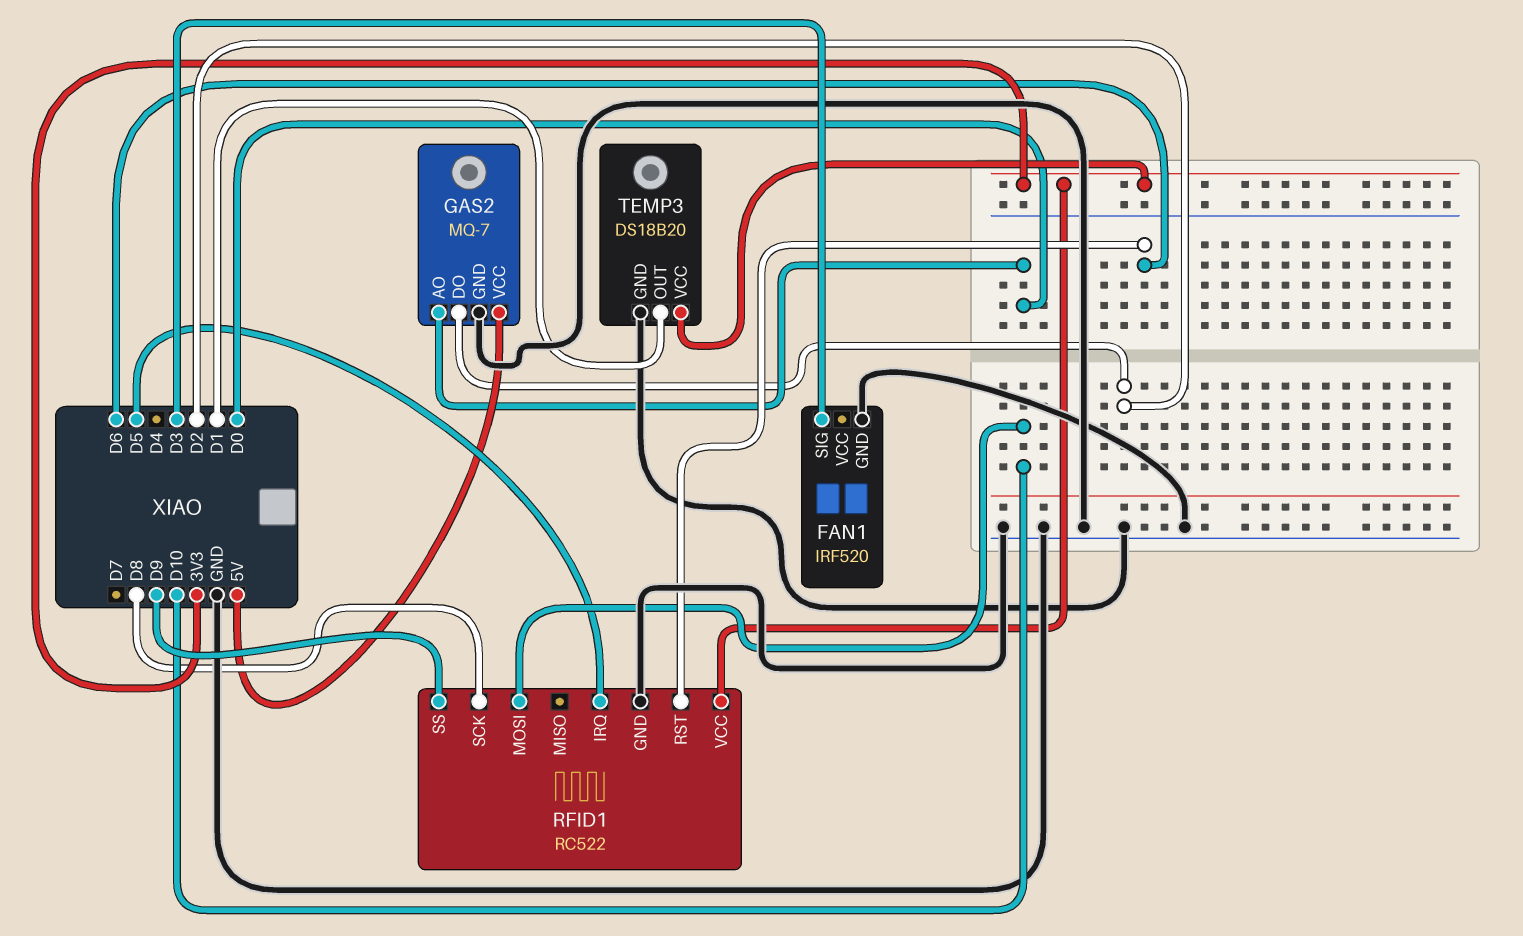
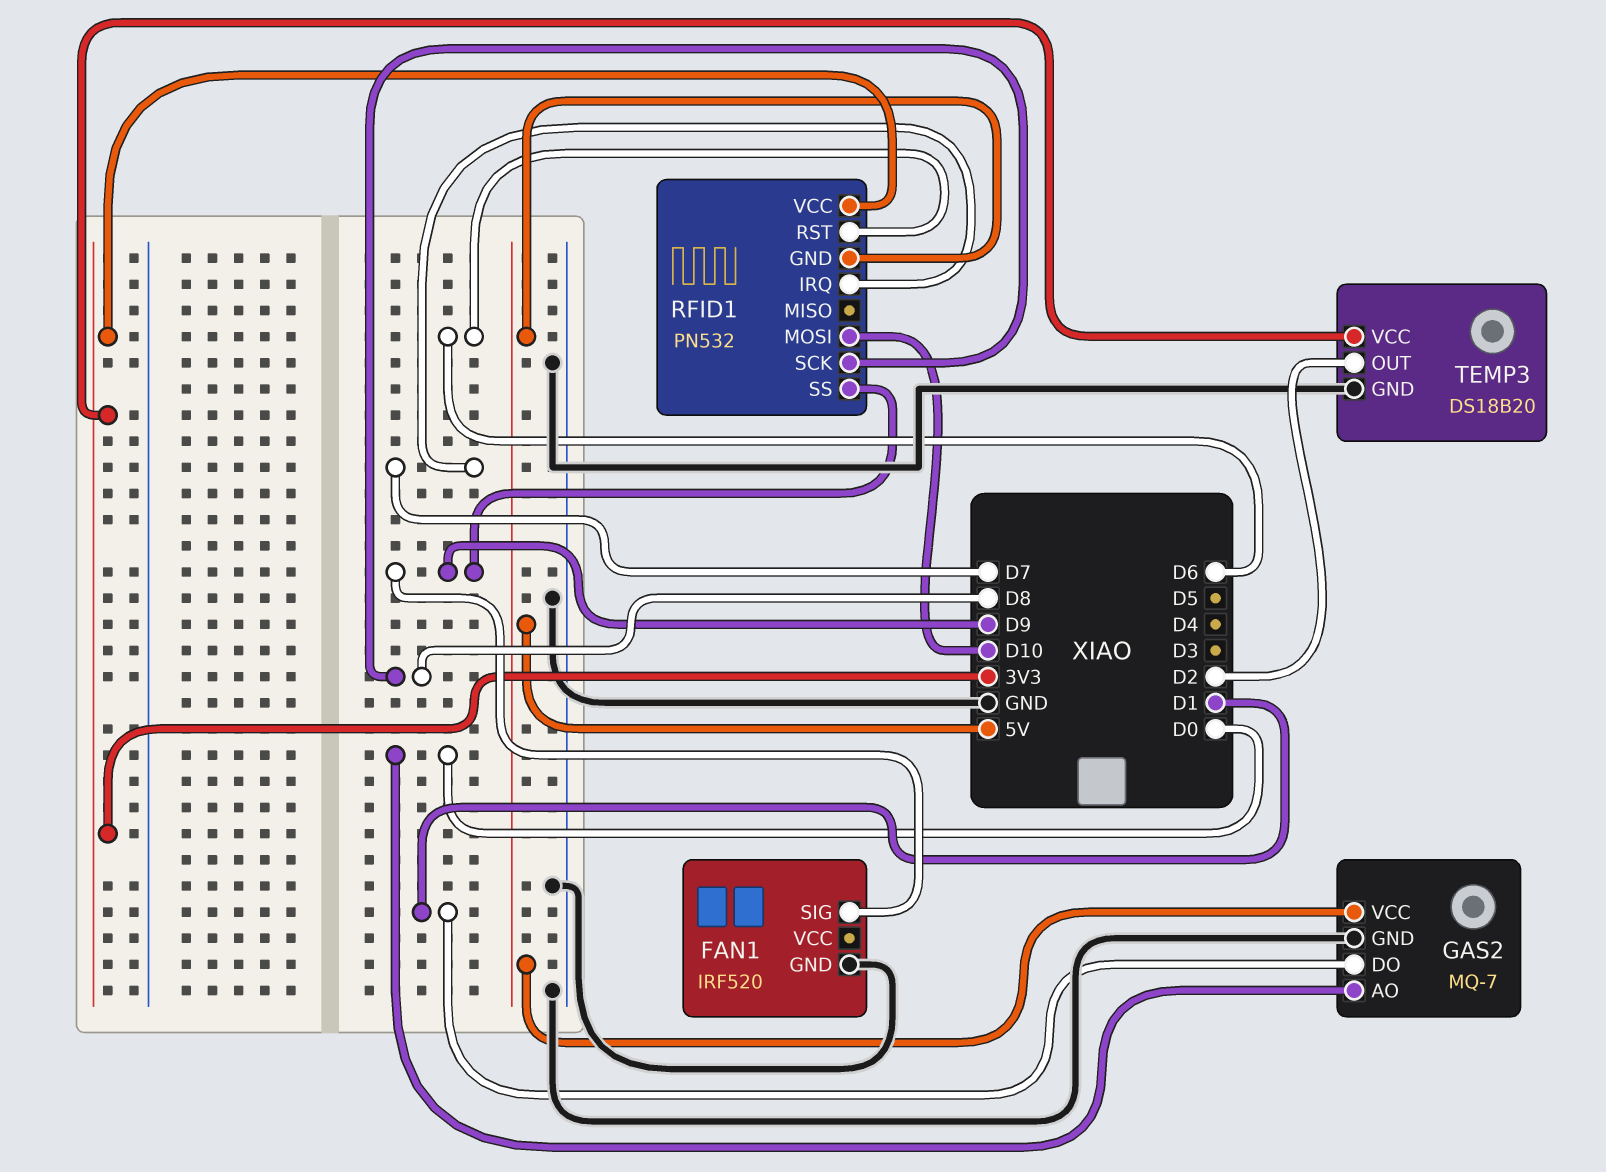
FAN1 pin SIG: D3 -> D9
GAS2 pin DO: D2 -> D1
RFID1: RC522 -> PN532
RFID1 pin GND: GND -> 5V
RFID1 pin IRQ: D5 -> D7
TEMP3 pin OUT: D1 -> D2

